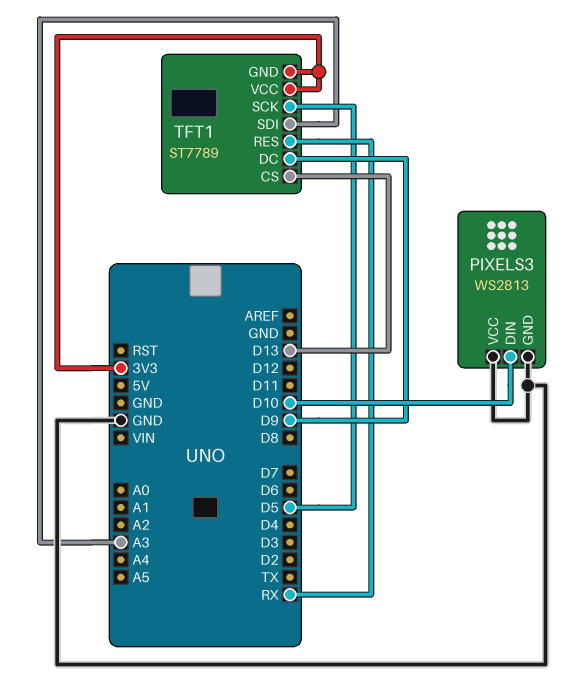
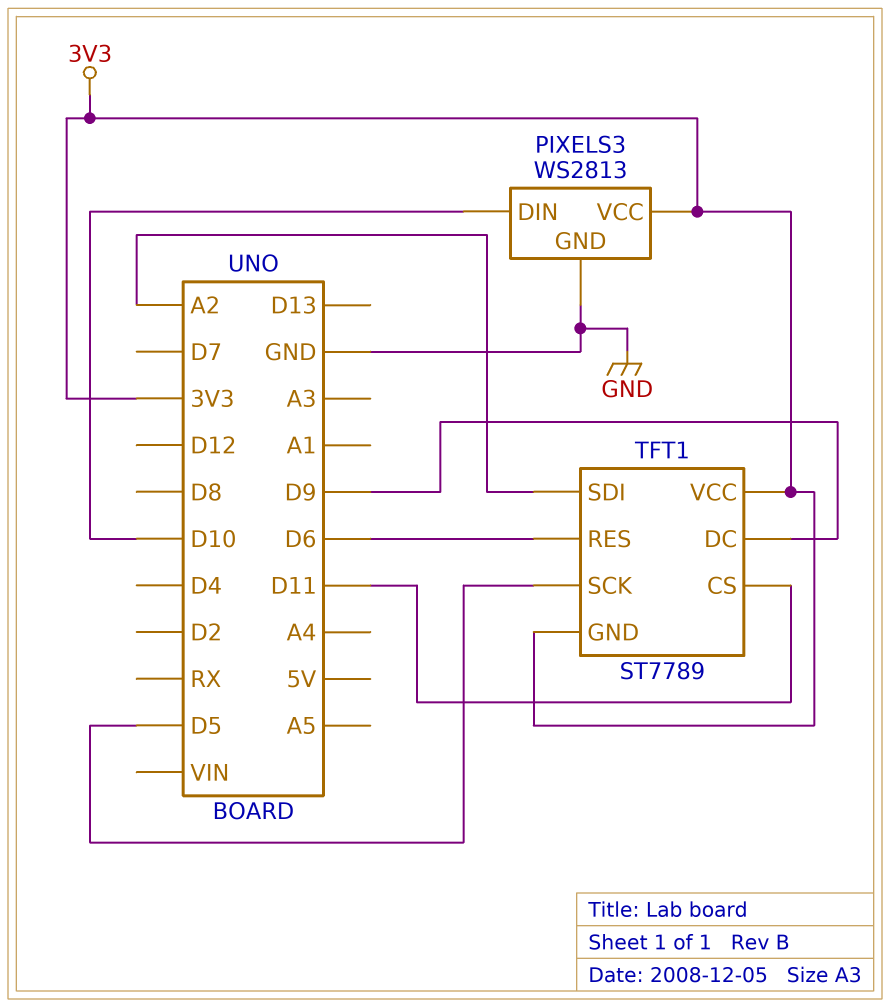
PIXELS3 pin VCC: GND -> 3V3
TFT1 pin CS: D13 -> D11
TFT1 pin RES: RX -> D6
TFT1 pin SDI: A3 -> A2

